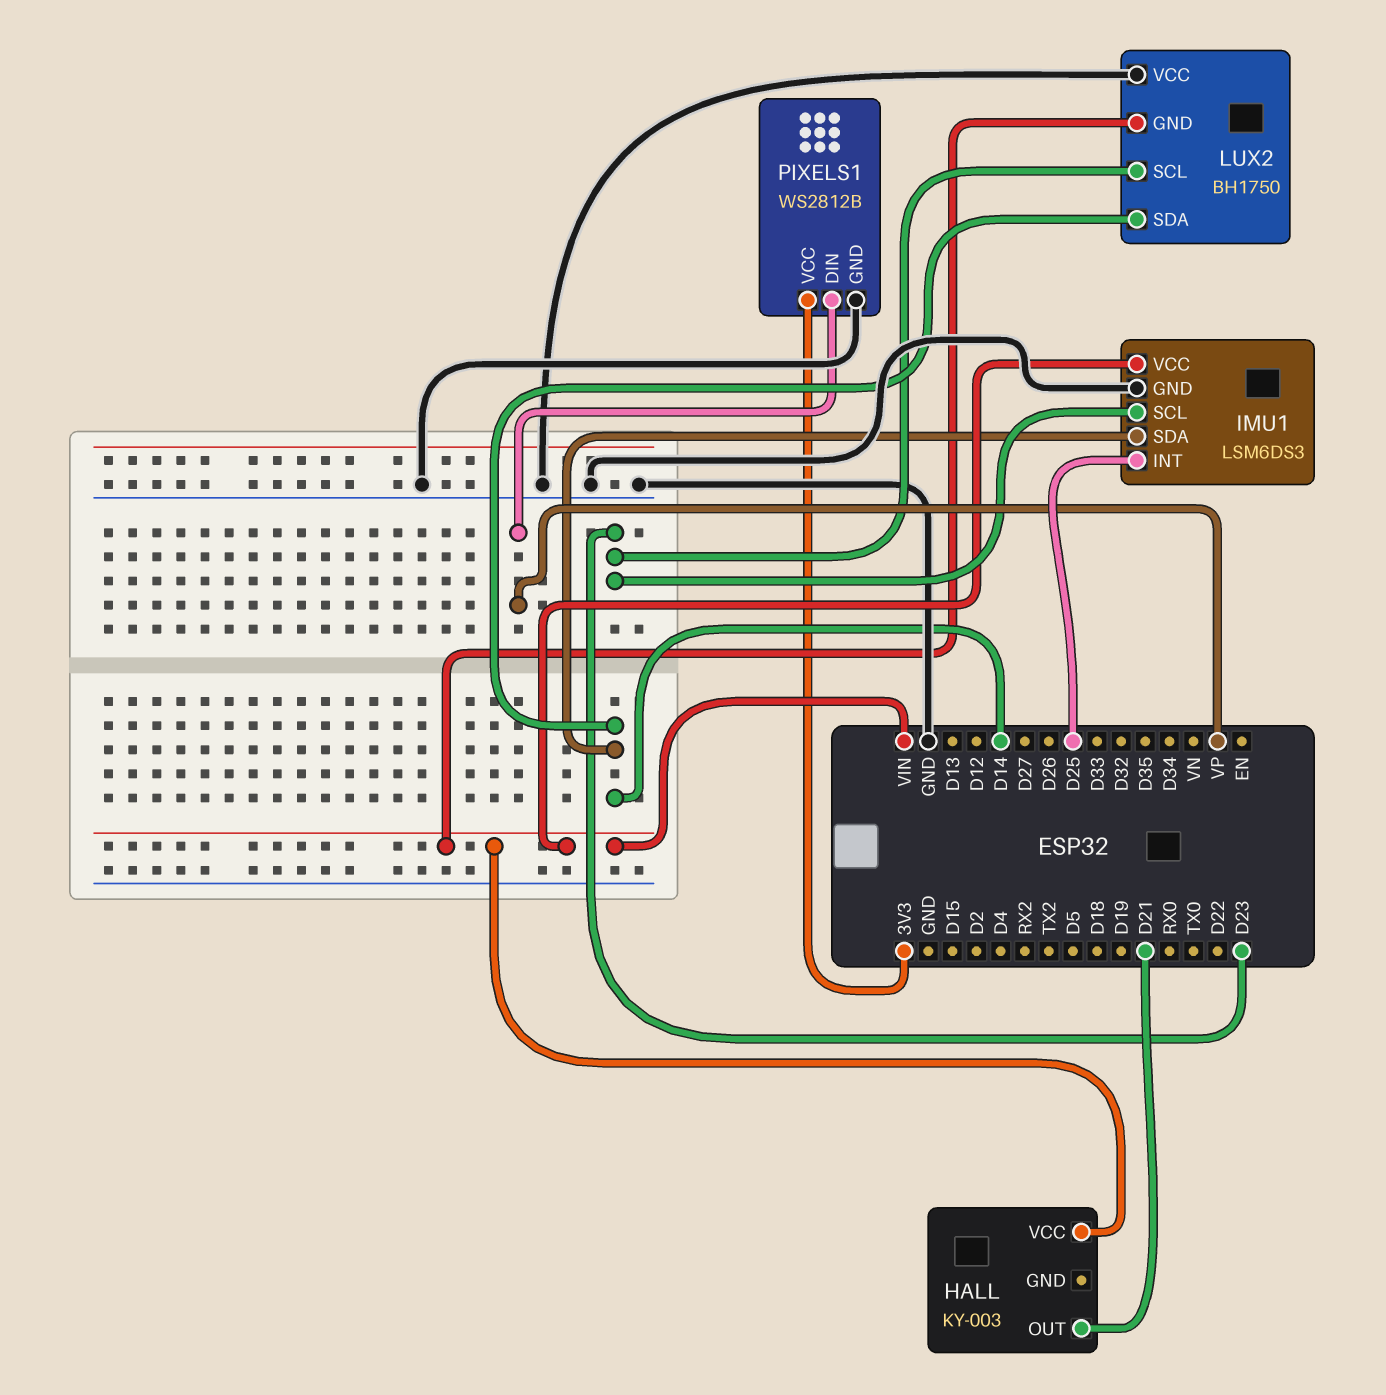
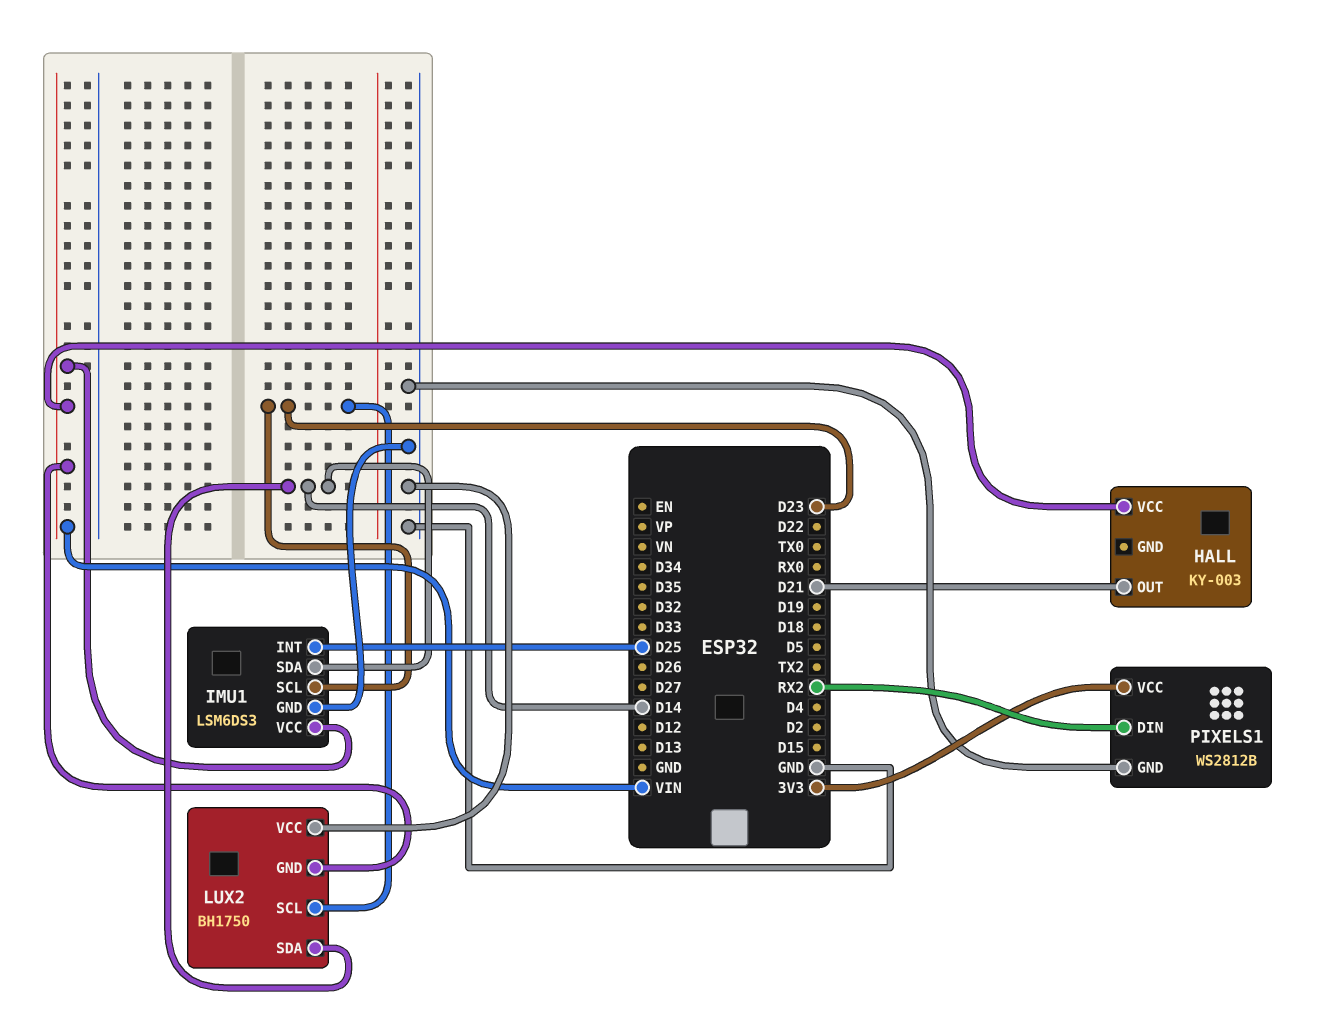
PIXELS1 pin DIN: VP -> RX2

